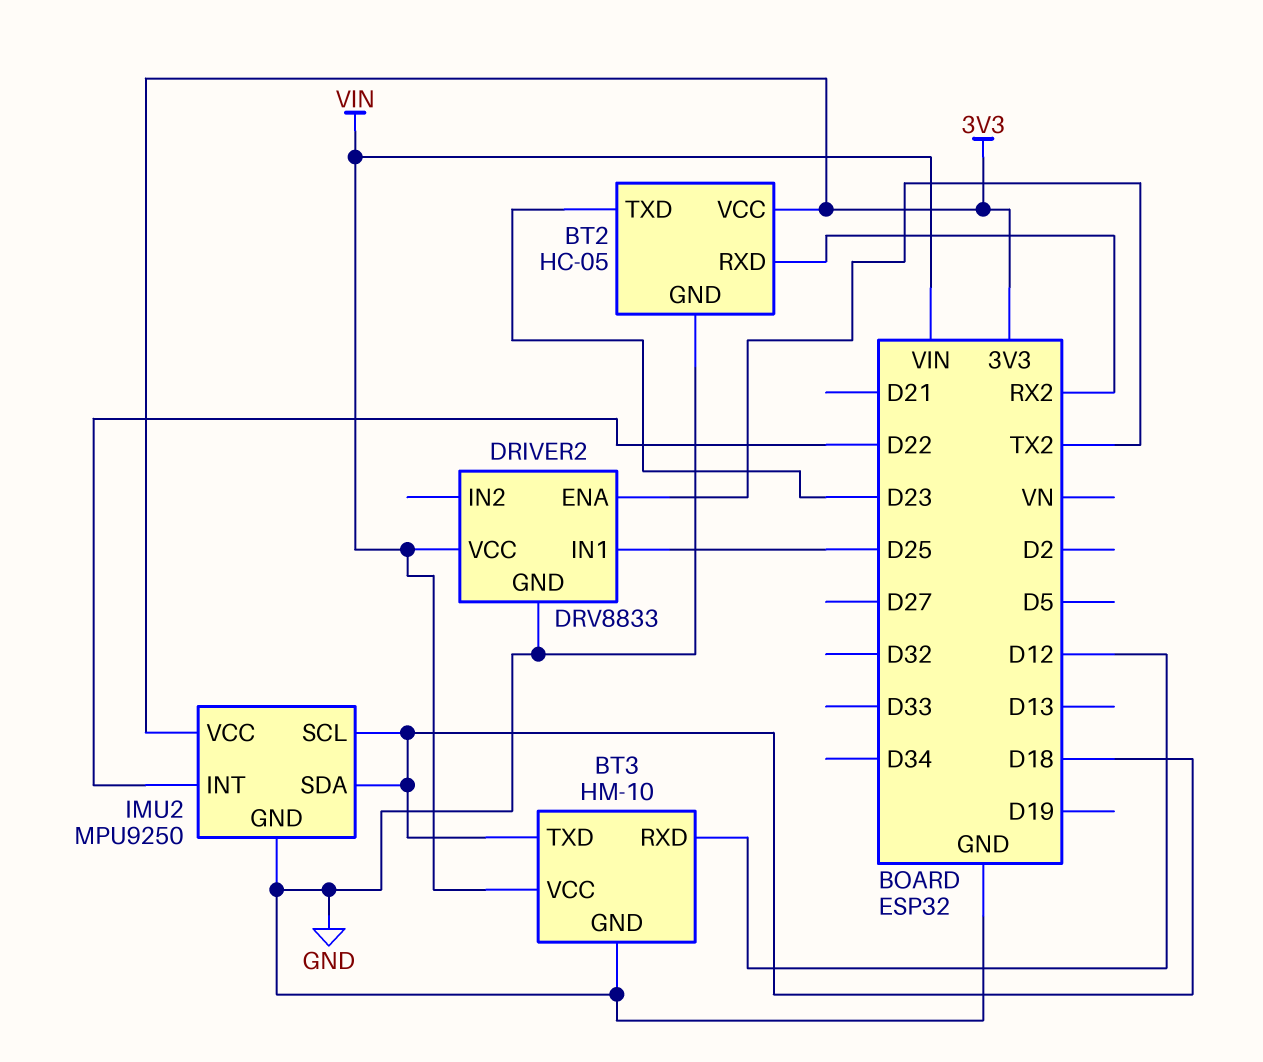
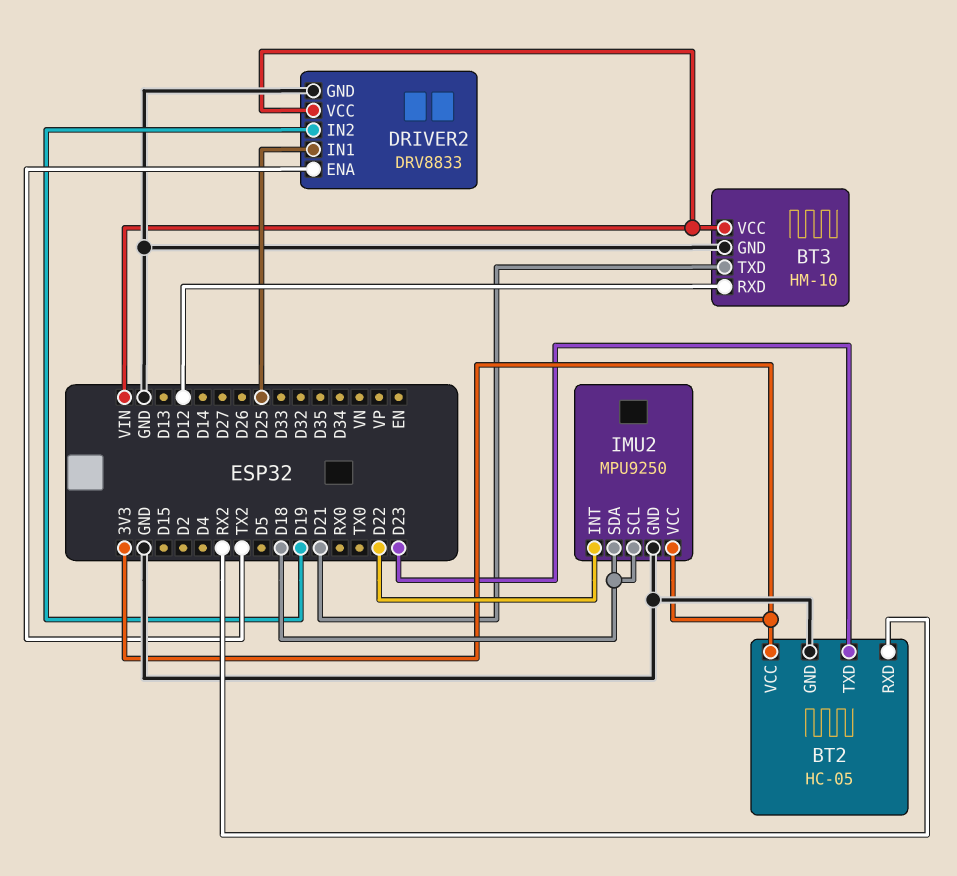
BT3 pin TXD: D18 -> D21
DRIVER2 pin IN2: none -> D19

